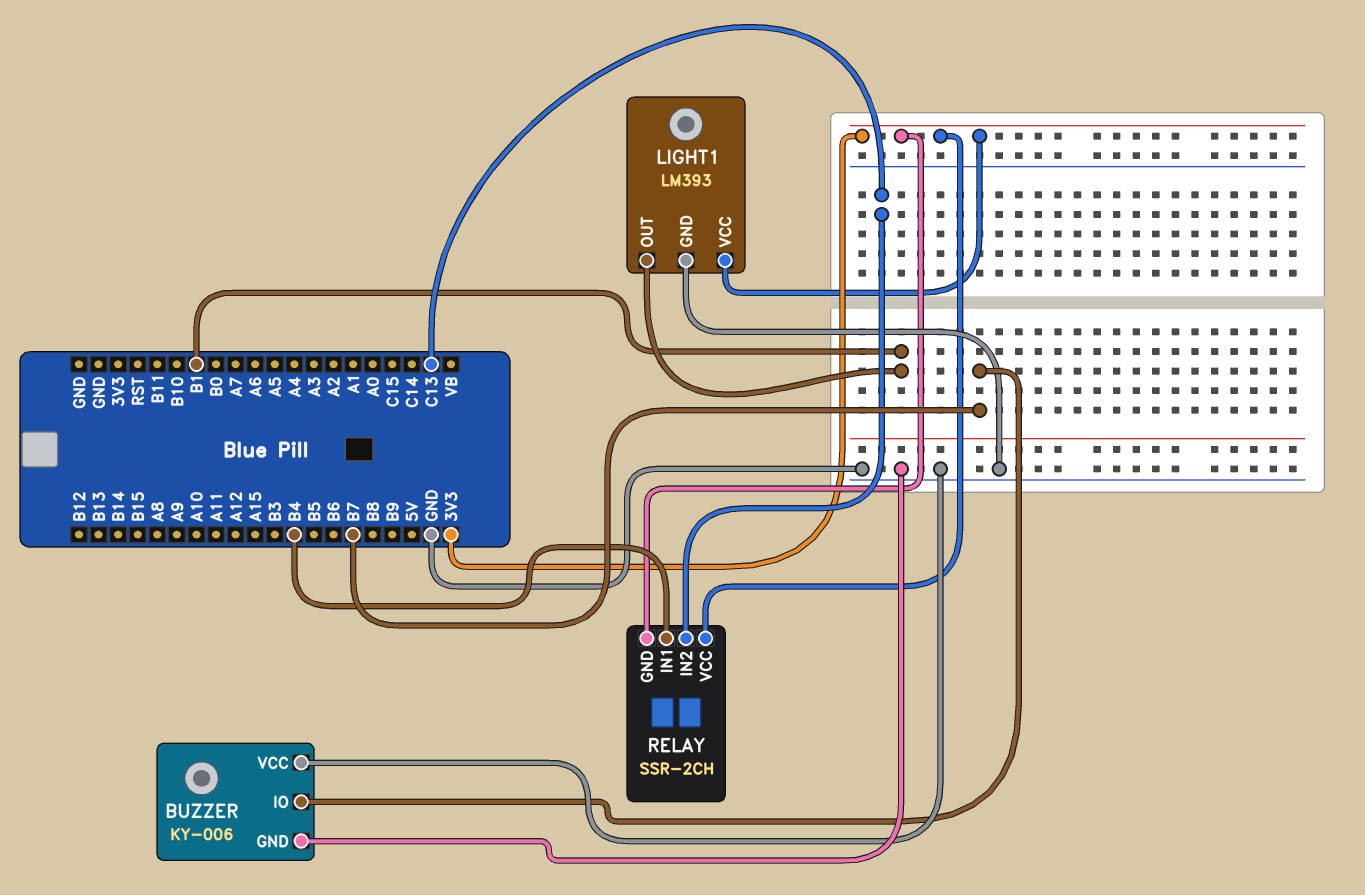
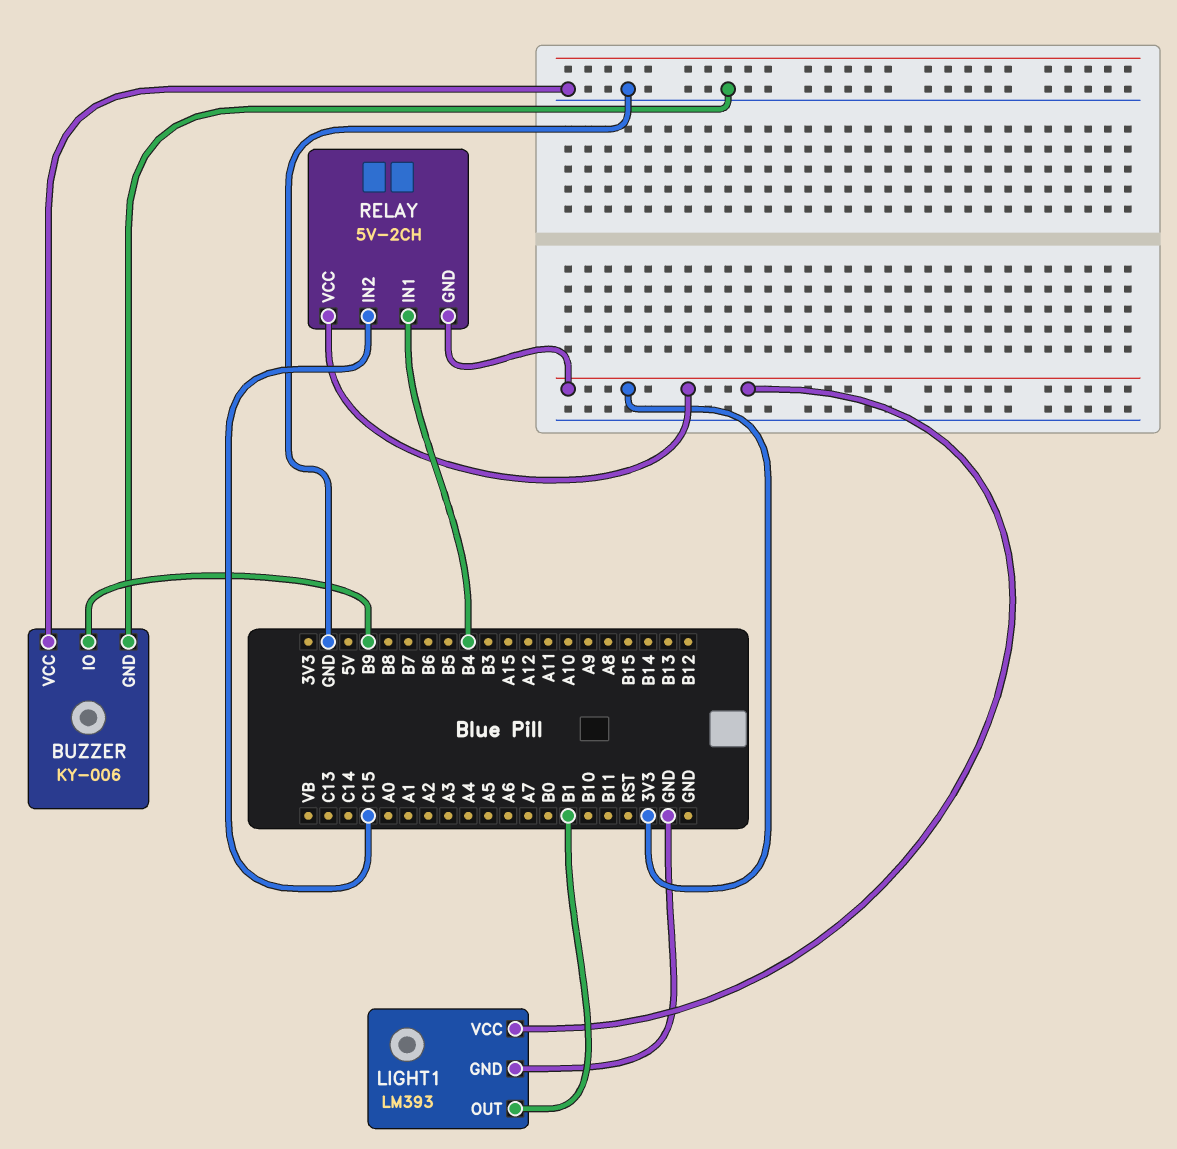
BUZZER pin IO: B7 -> B9
RELAY: SSR-2CH -> 5V-2CH
RELAY pin IN2: C13 -> C15

